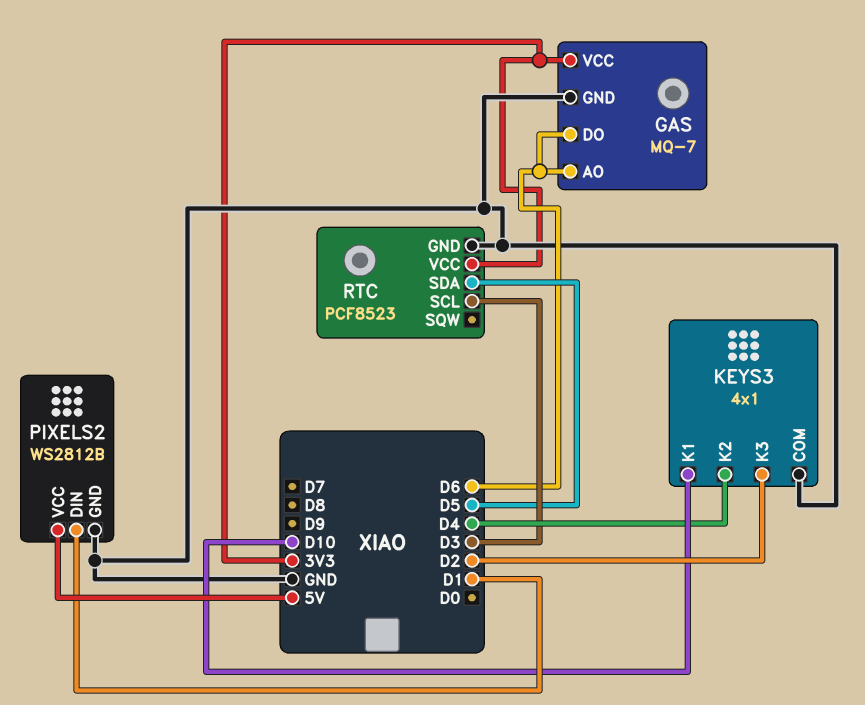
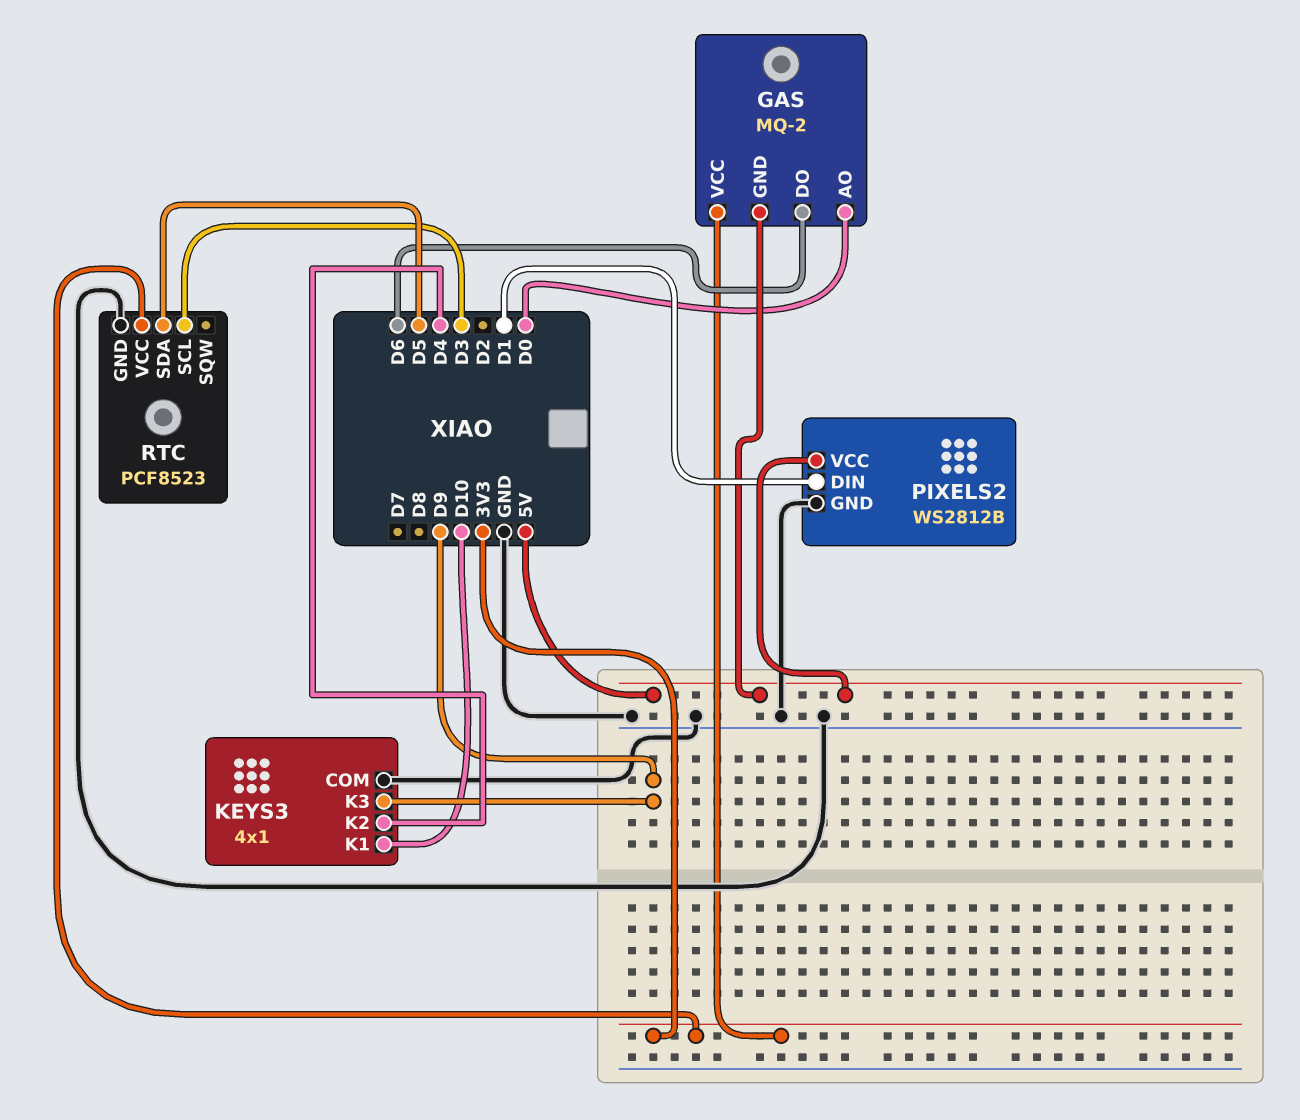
GAS: MQ-7 -> MQ-2
GAS pin AO: D6 -> D0
GAS pin GND: GND -> 5V
KEYS3 pin K3: D2 -> D9

